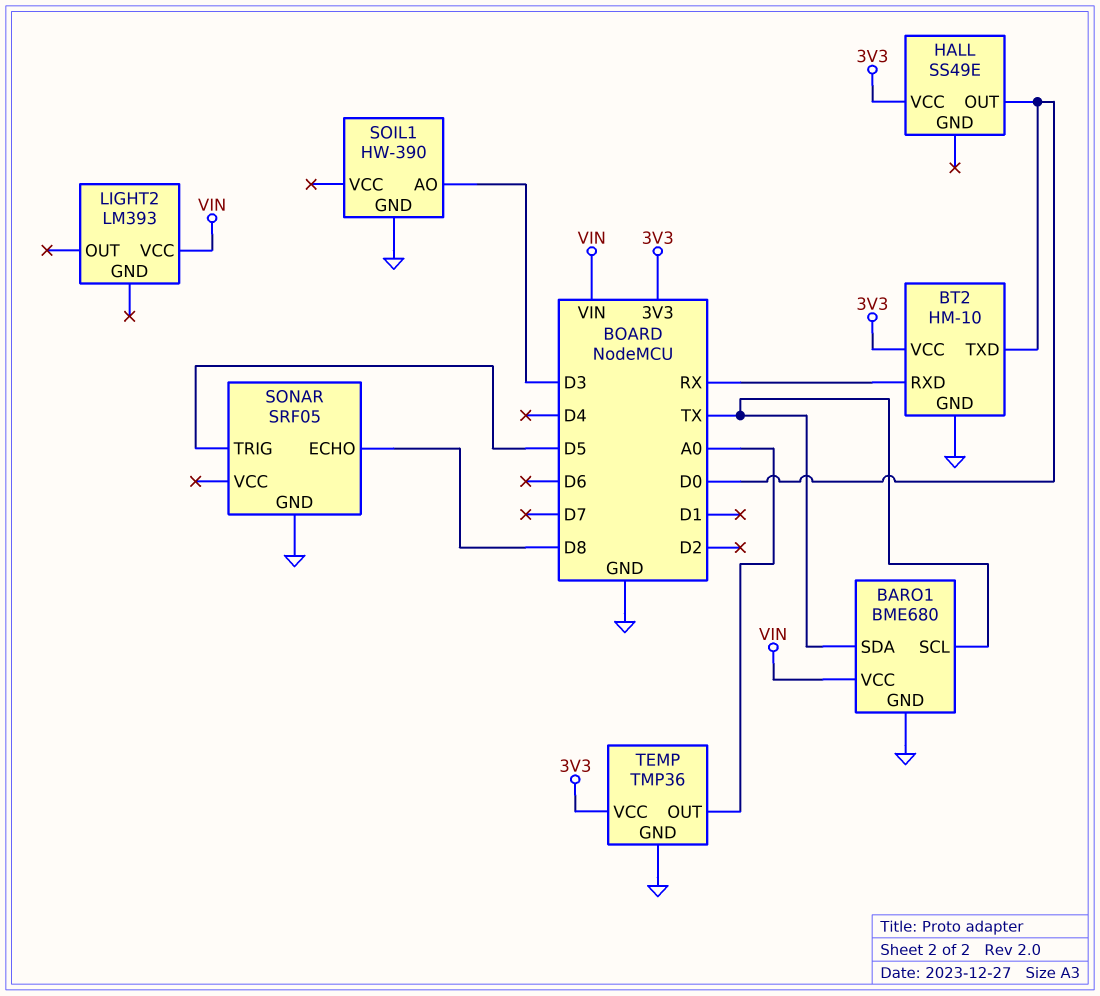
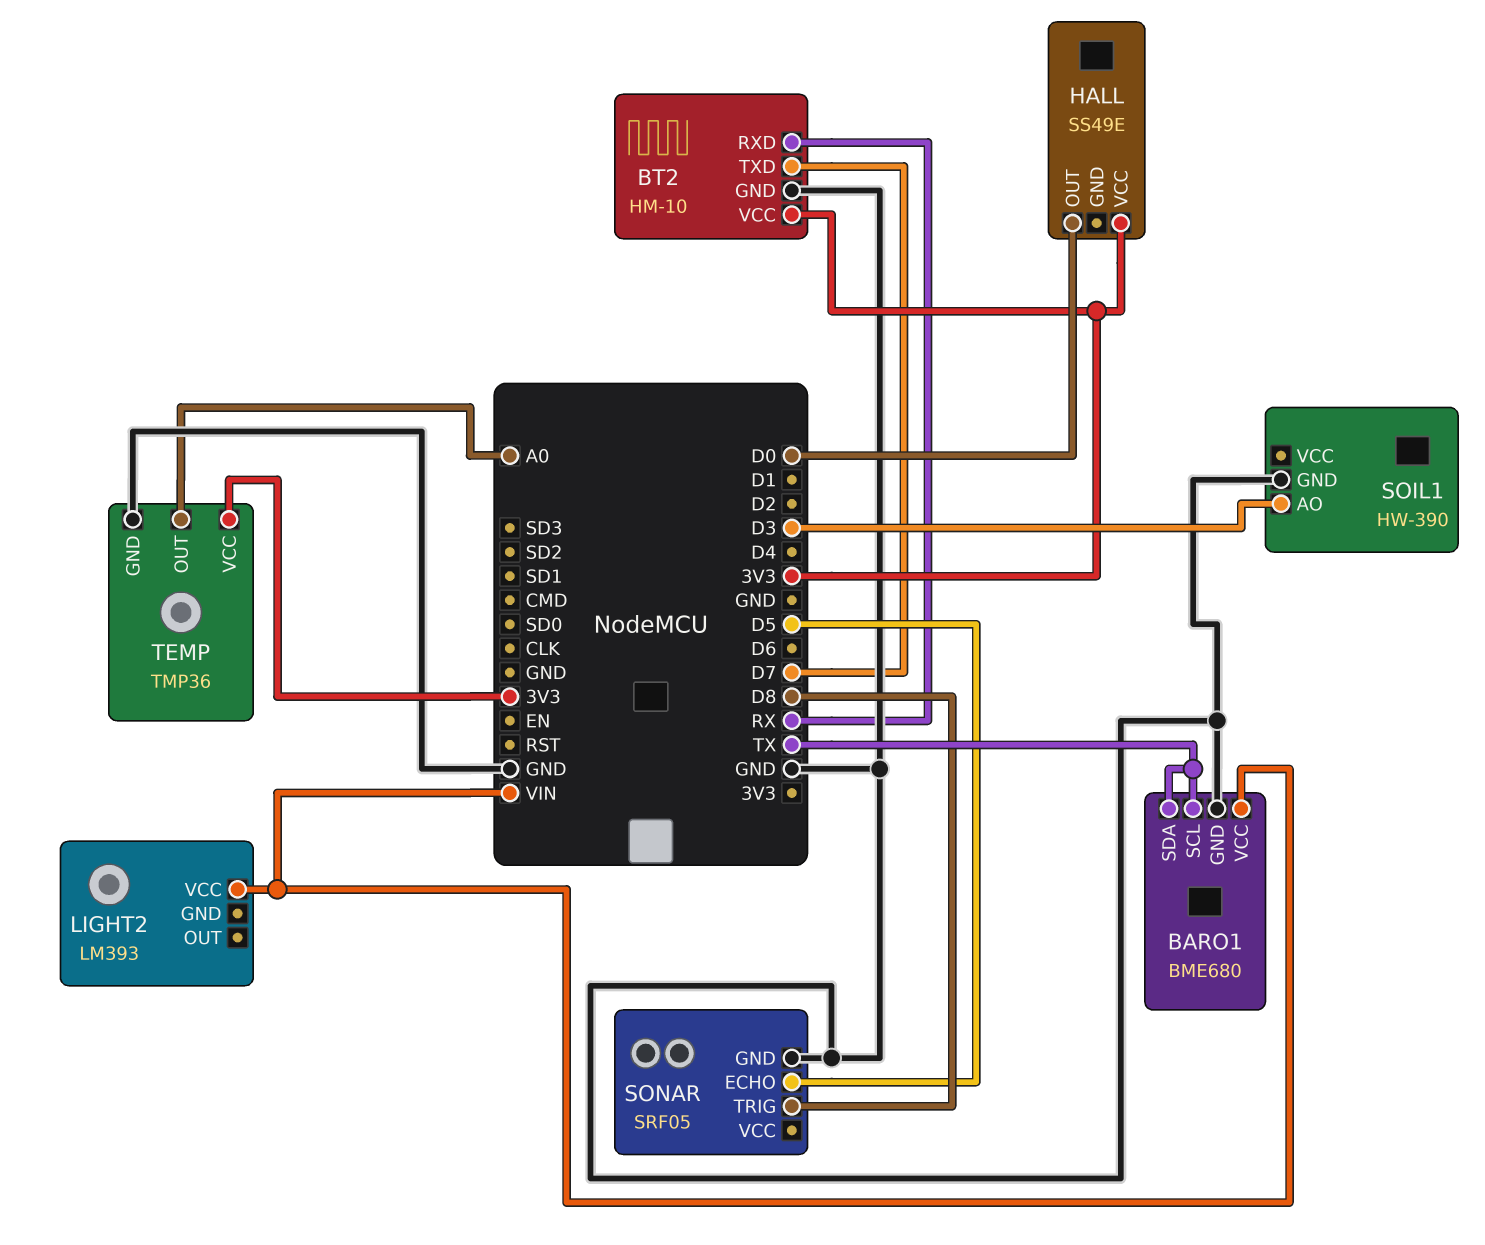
BT2 pin TXD: D0 -> D7
SONAR pin ECHO: D8 -> D5
SONAR pin TRIG: D5 -> D8

